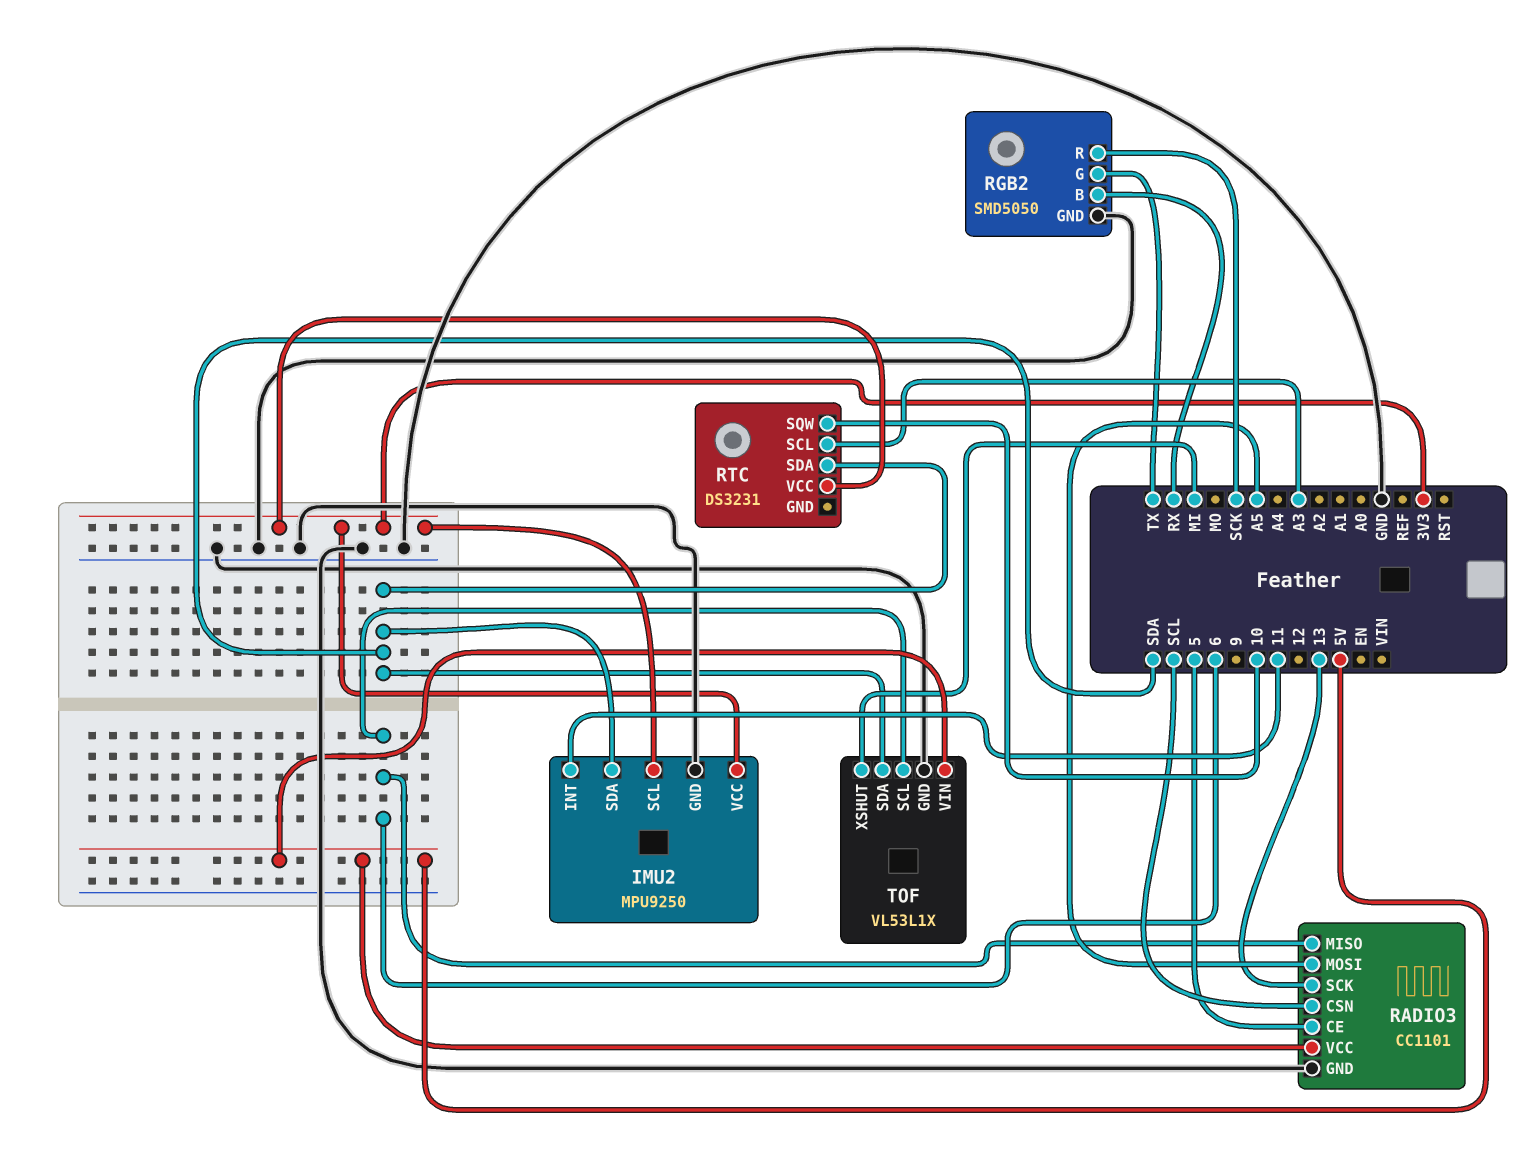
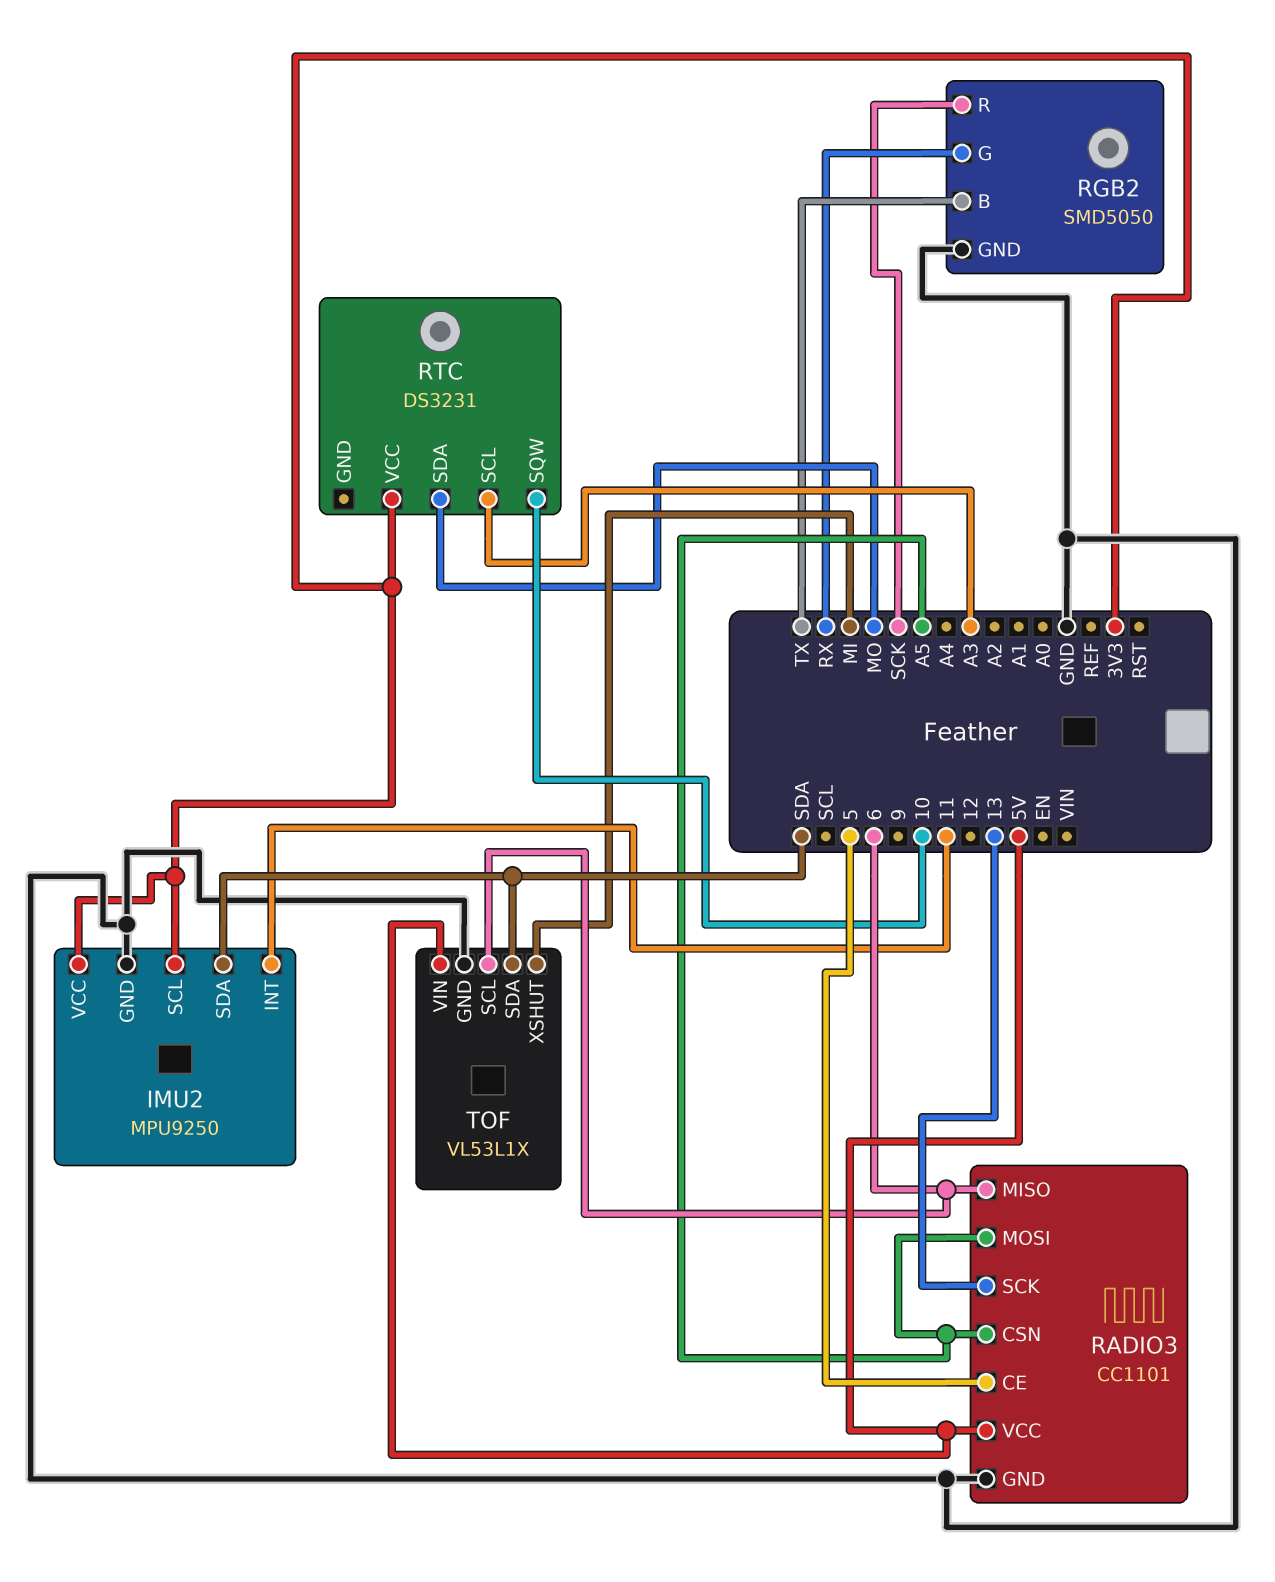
RADIO3 pin CSN: SCL -> A5
RGB2 pin B: RX -> TX
RGB2 pin G: TX -> RX
RTC pin SDA: SDA -> MO

